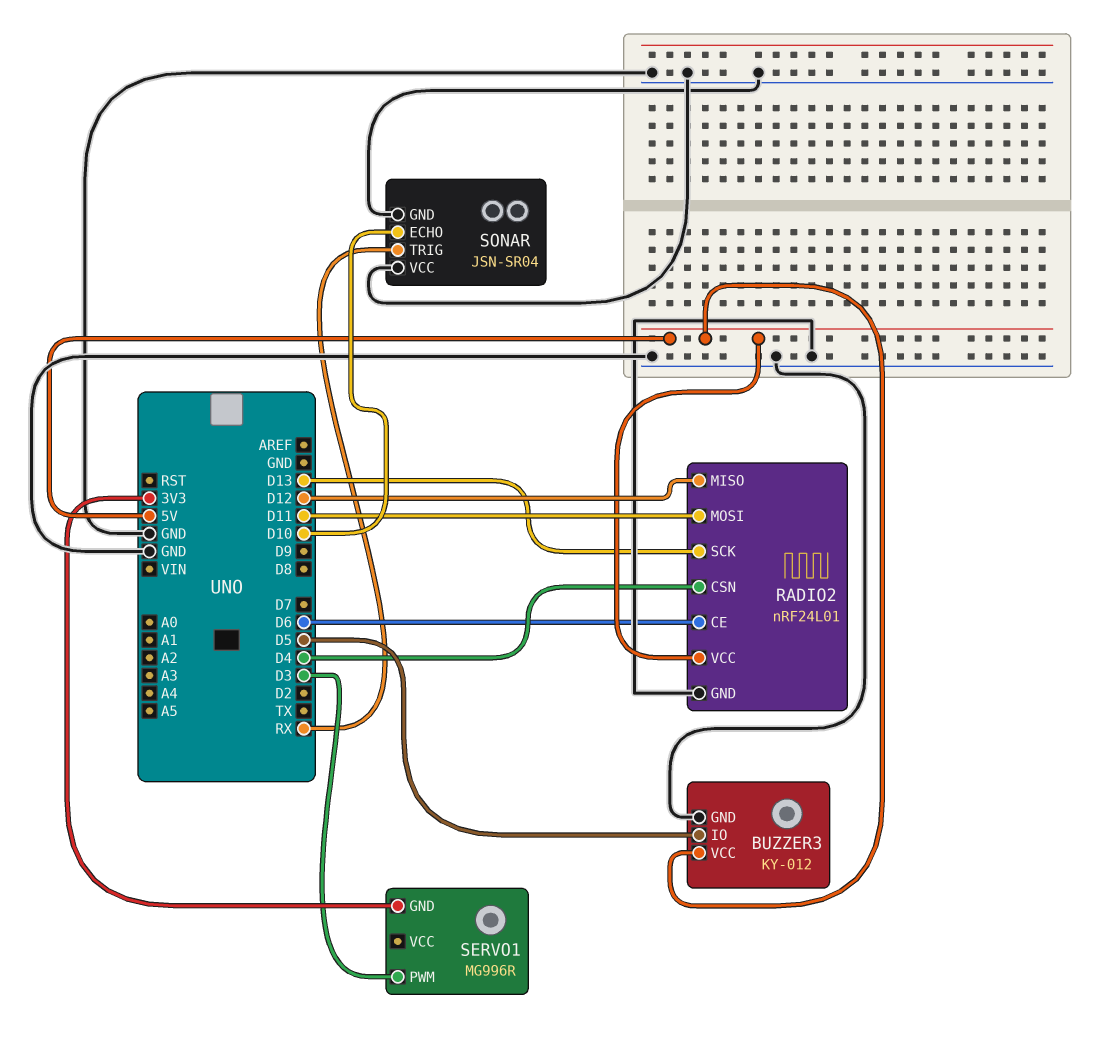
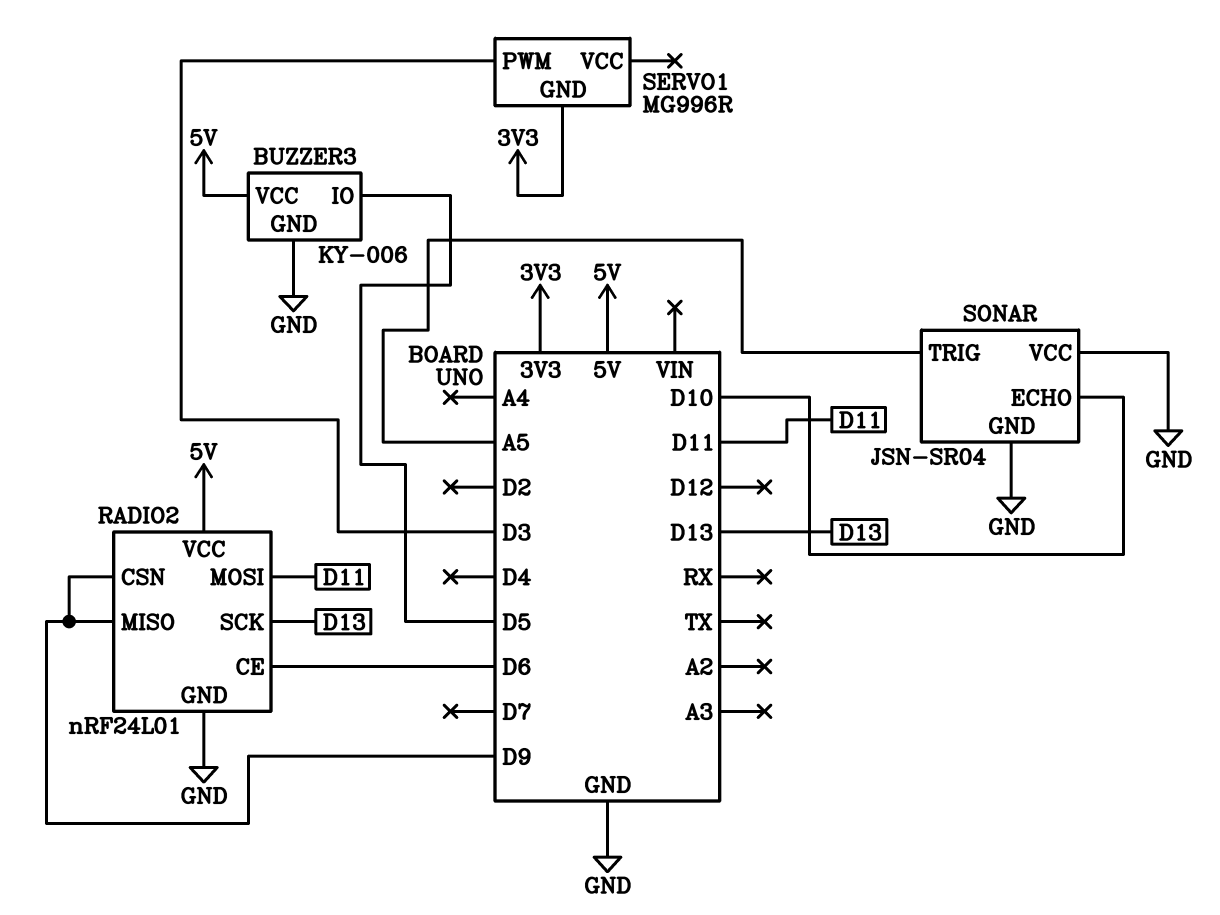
BUZZER3: KY-012 -> KY-006
RADIO2 pin CSN: D4 -> D9
RADIO2 pin MISO: D12 -> D9
SONAR pin TRIG: RX -> A5

